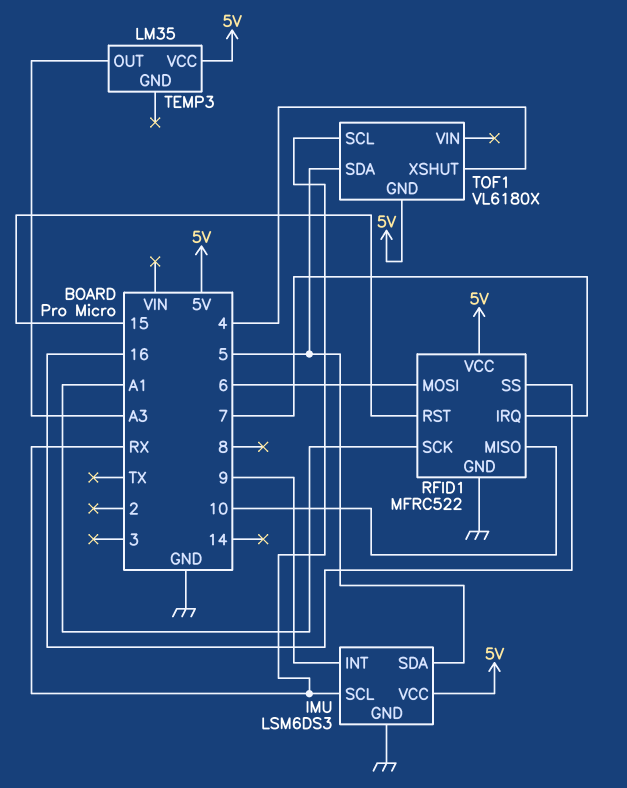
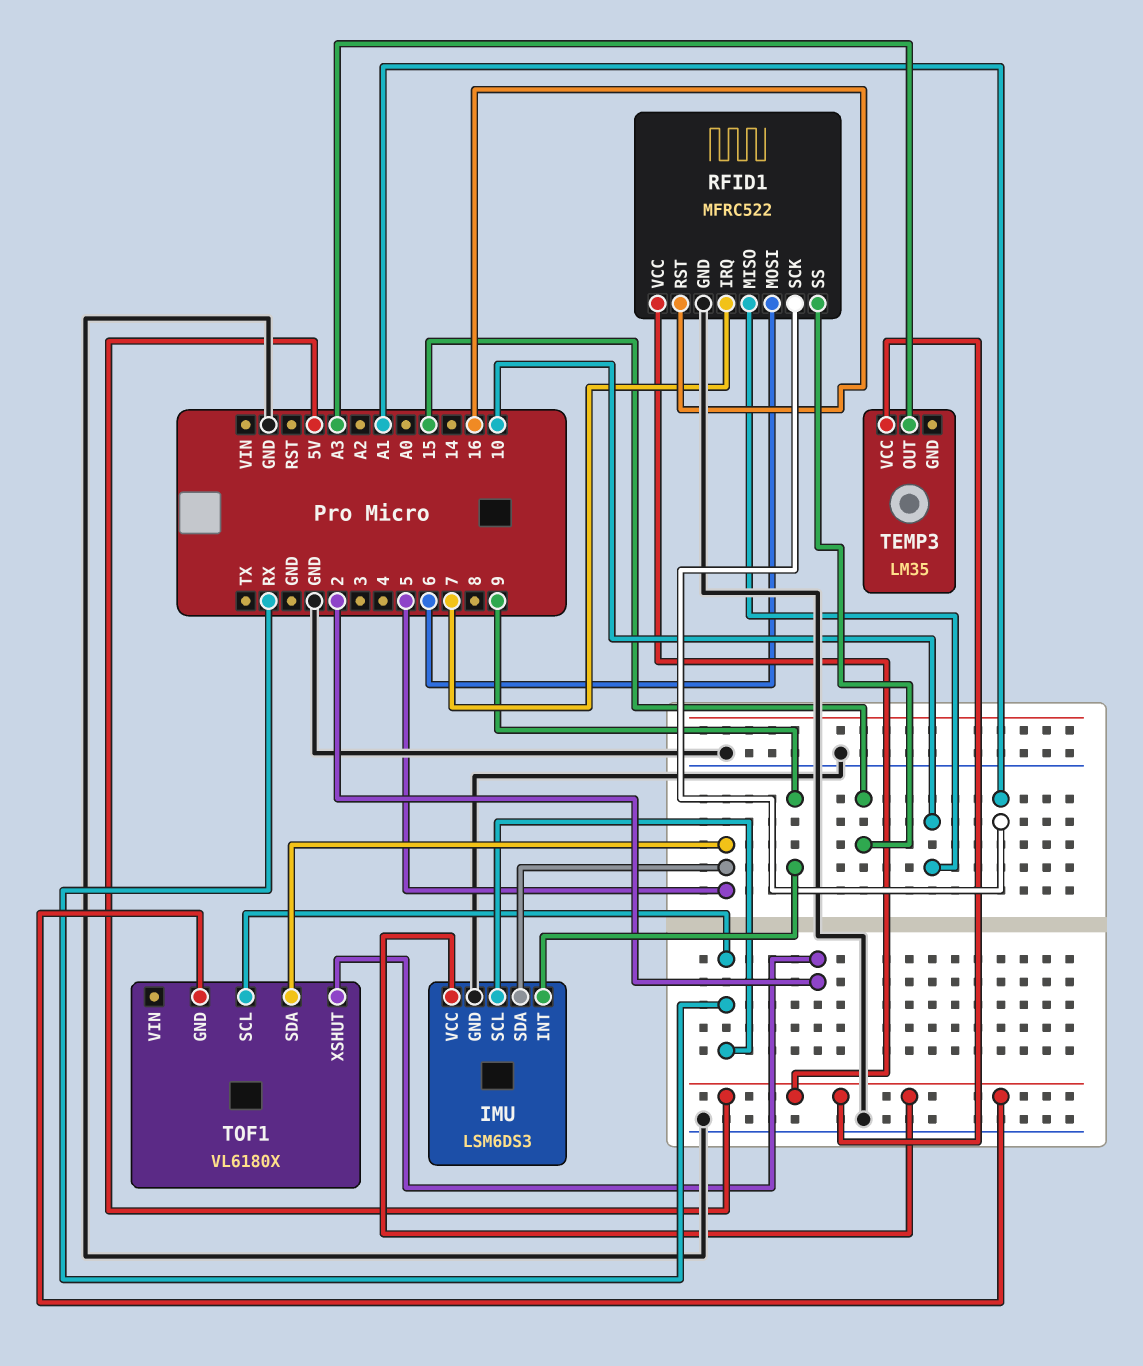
RFID1 pin RST: 15 -> 16
RFID1 pin SS: 16 -> 15
TOF1 pin XSHUT: 4 -> 2

